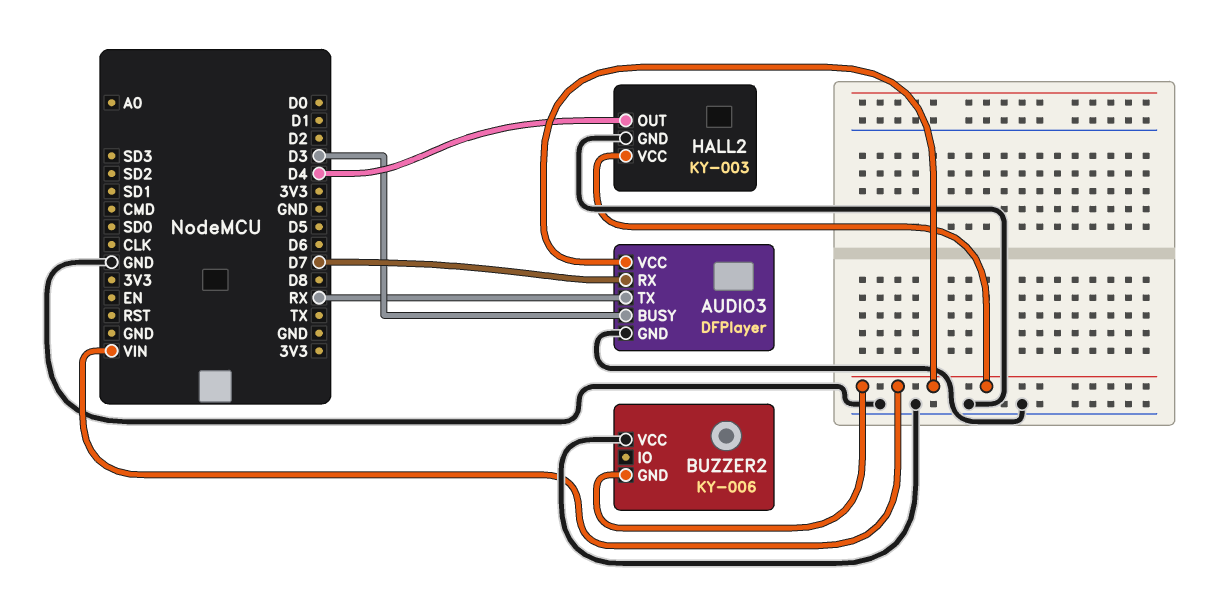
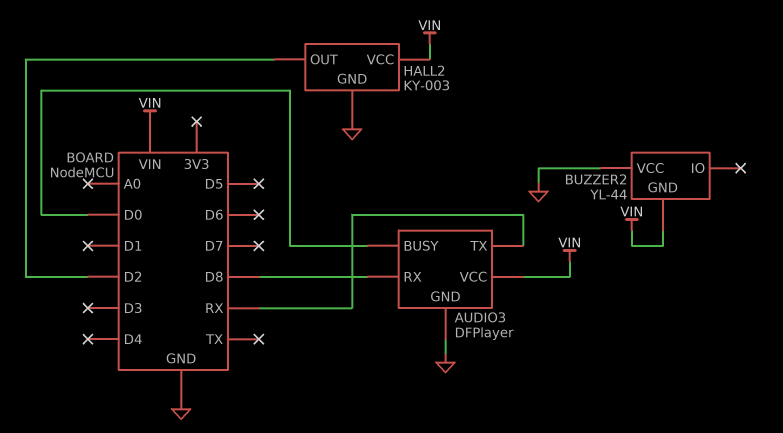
AUDIO3 pin BUSY: D3 -> D0
AUDIO3 pin RX: D7 -> D8
BUZZER2: KY-006 -> YL-44
HALL2 pin OUT: D4 -> D2

